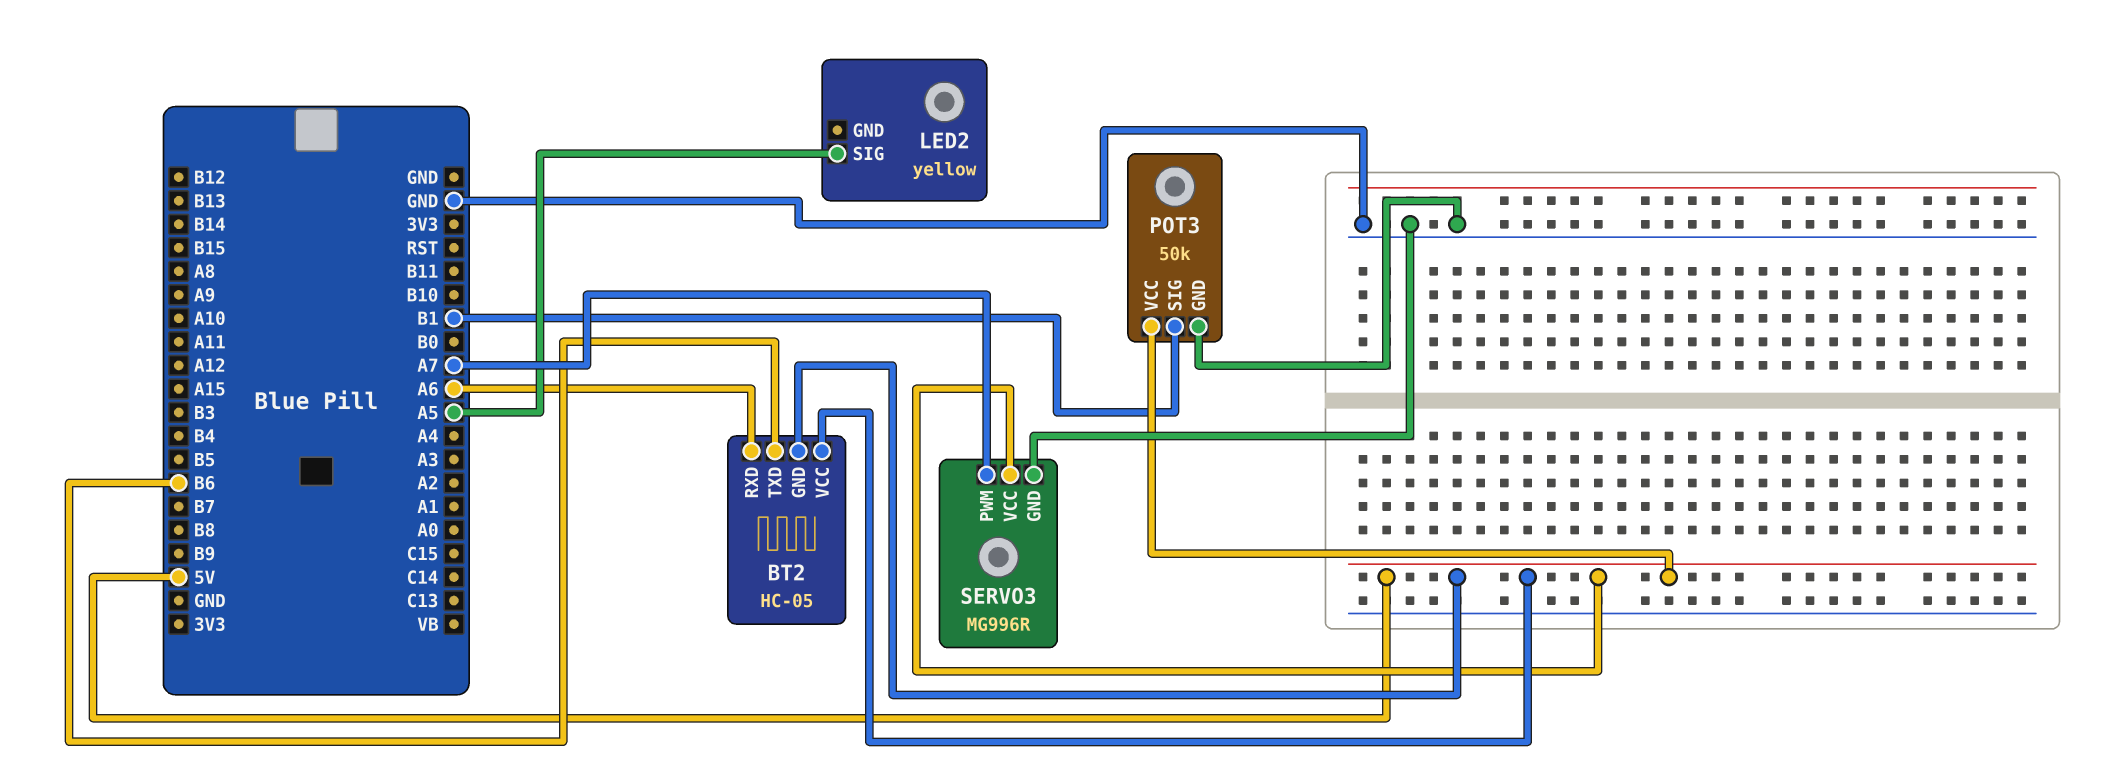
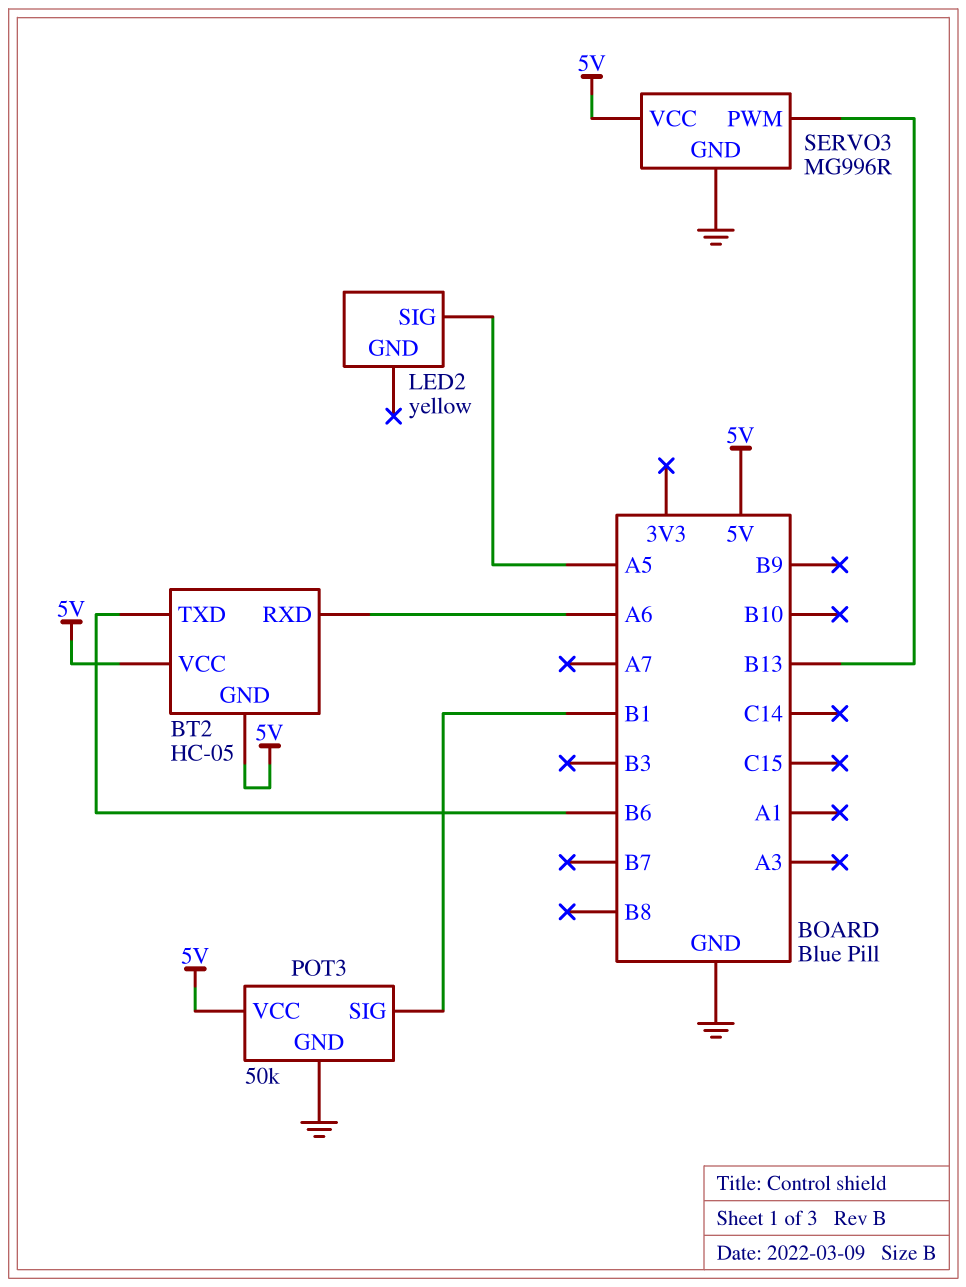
SERVO3 pin PWM: A7 -> B13

